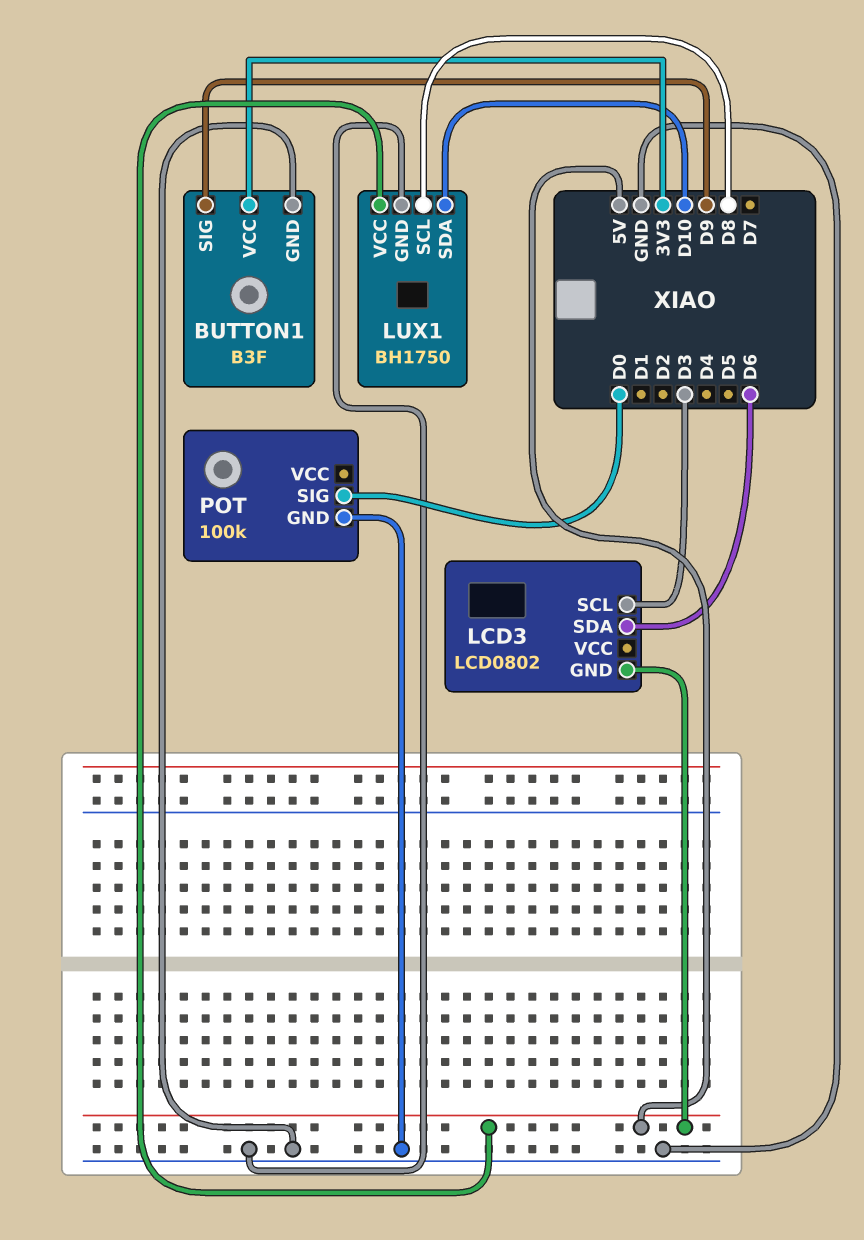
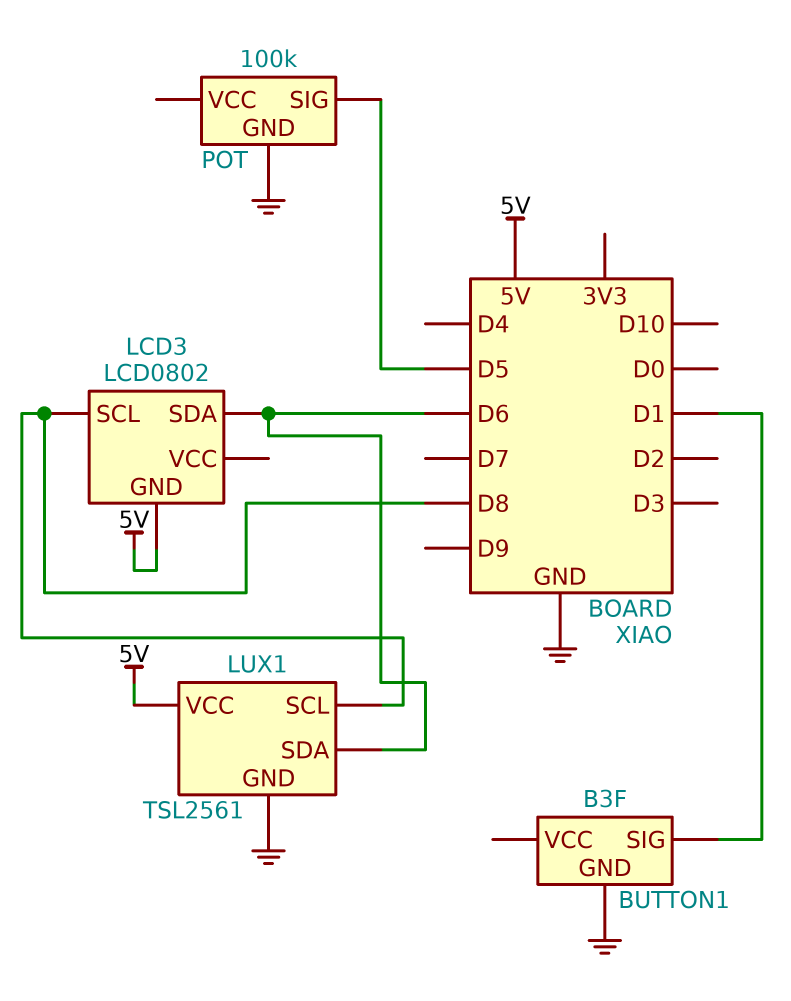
BUTTON1 pin SIG: D9 -> D1
BUTTON1 pin VCC: 3V3 -> none
LCD3 pin SCL: D3 -> D8
LUX1: BH1750 -> TSL2561
LUX1 pin SDA: D10 -> D6
POT pin SIG: D0 -> D5

